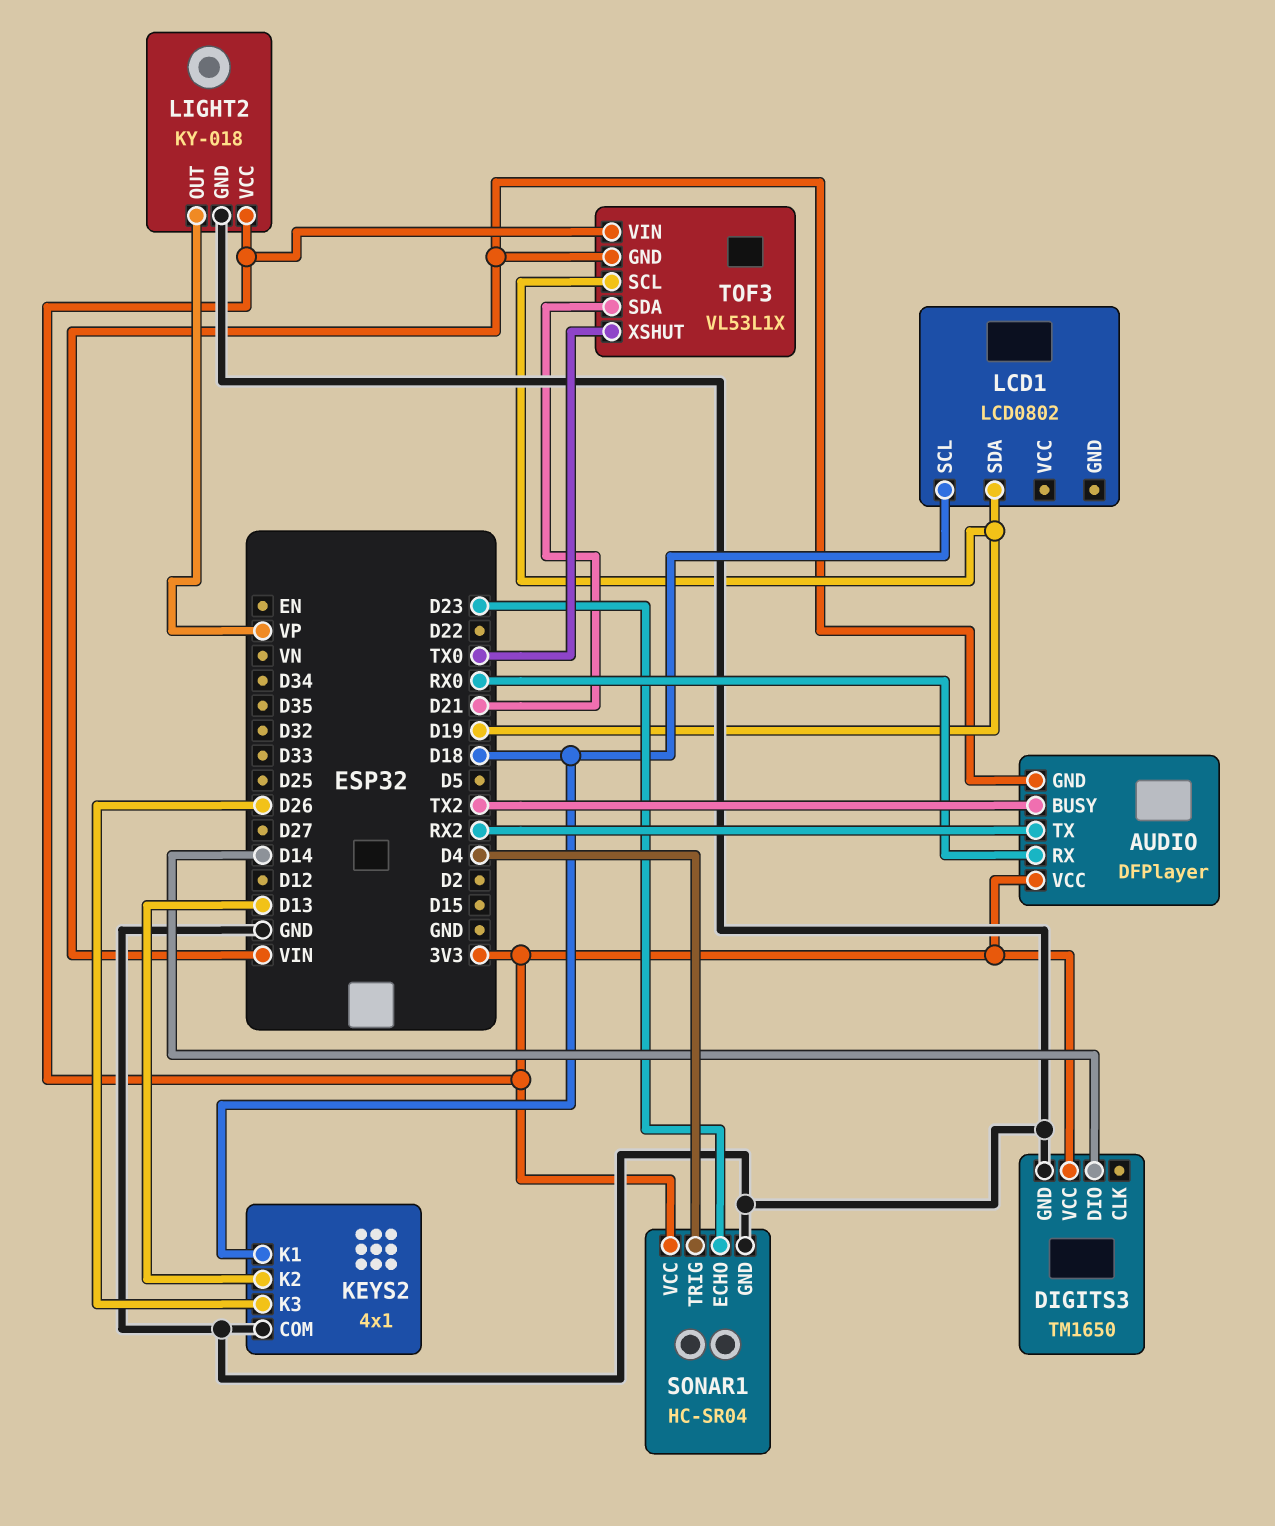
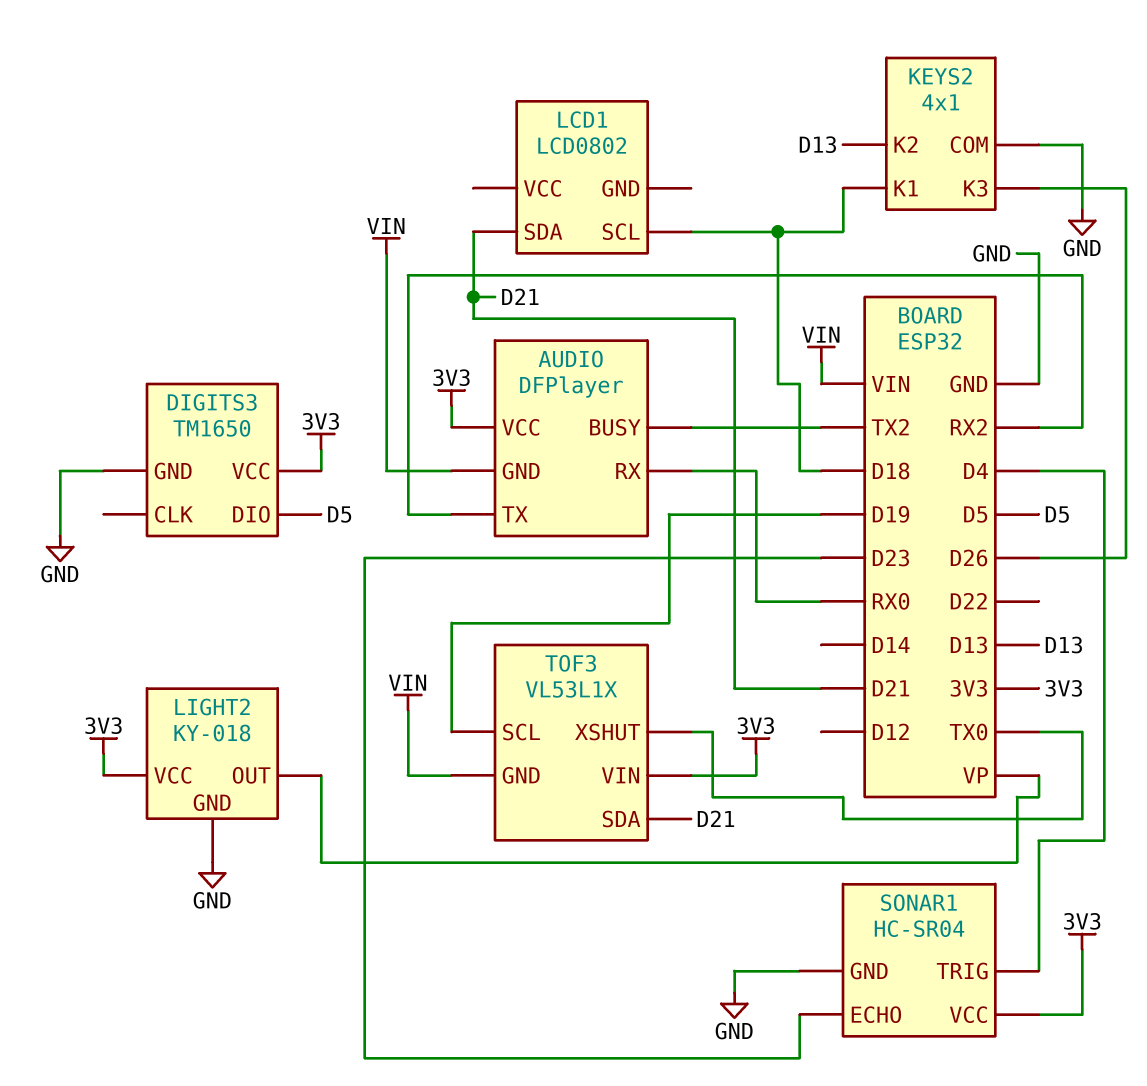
DIGITS3 pin DIO: D14 -> D5
LCD1 pin SDA: D19 -> D21

